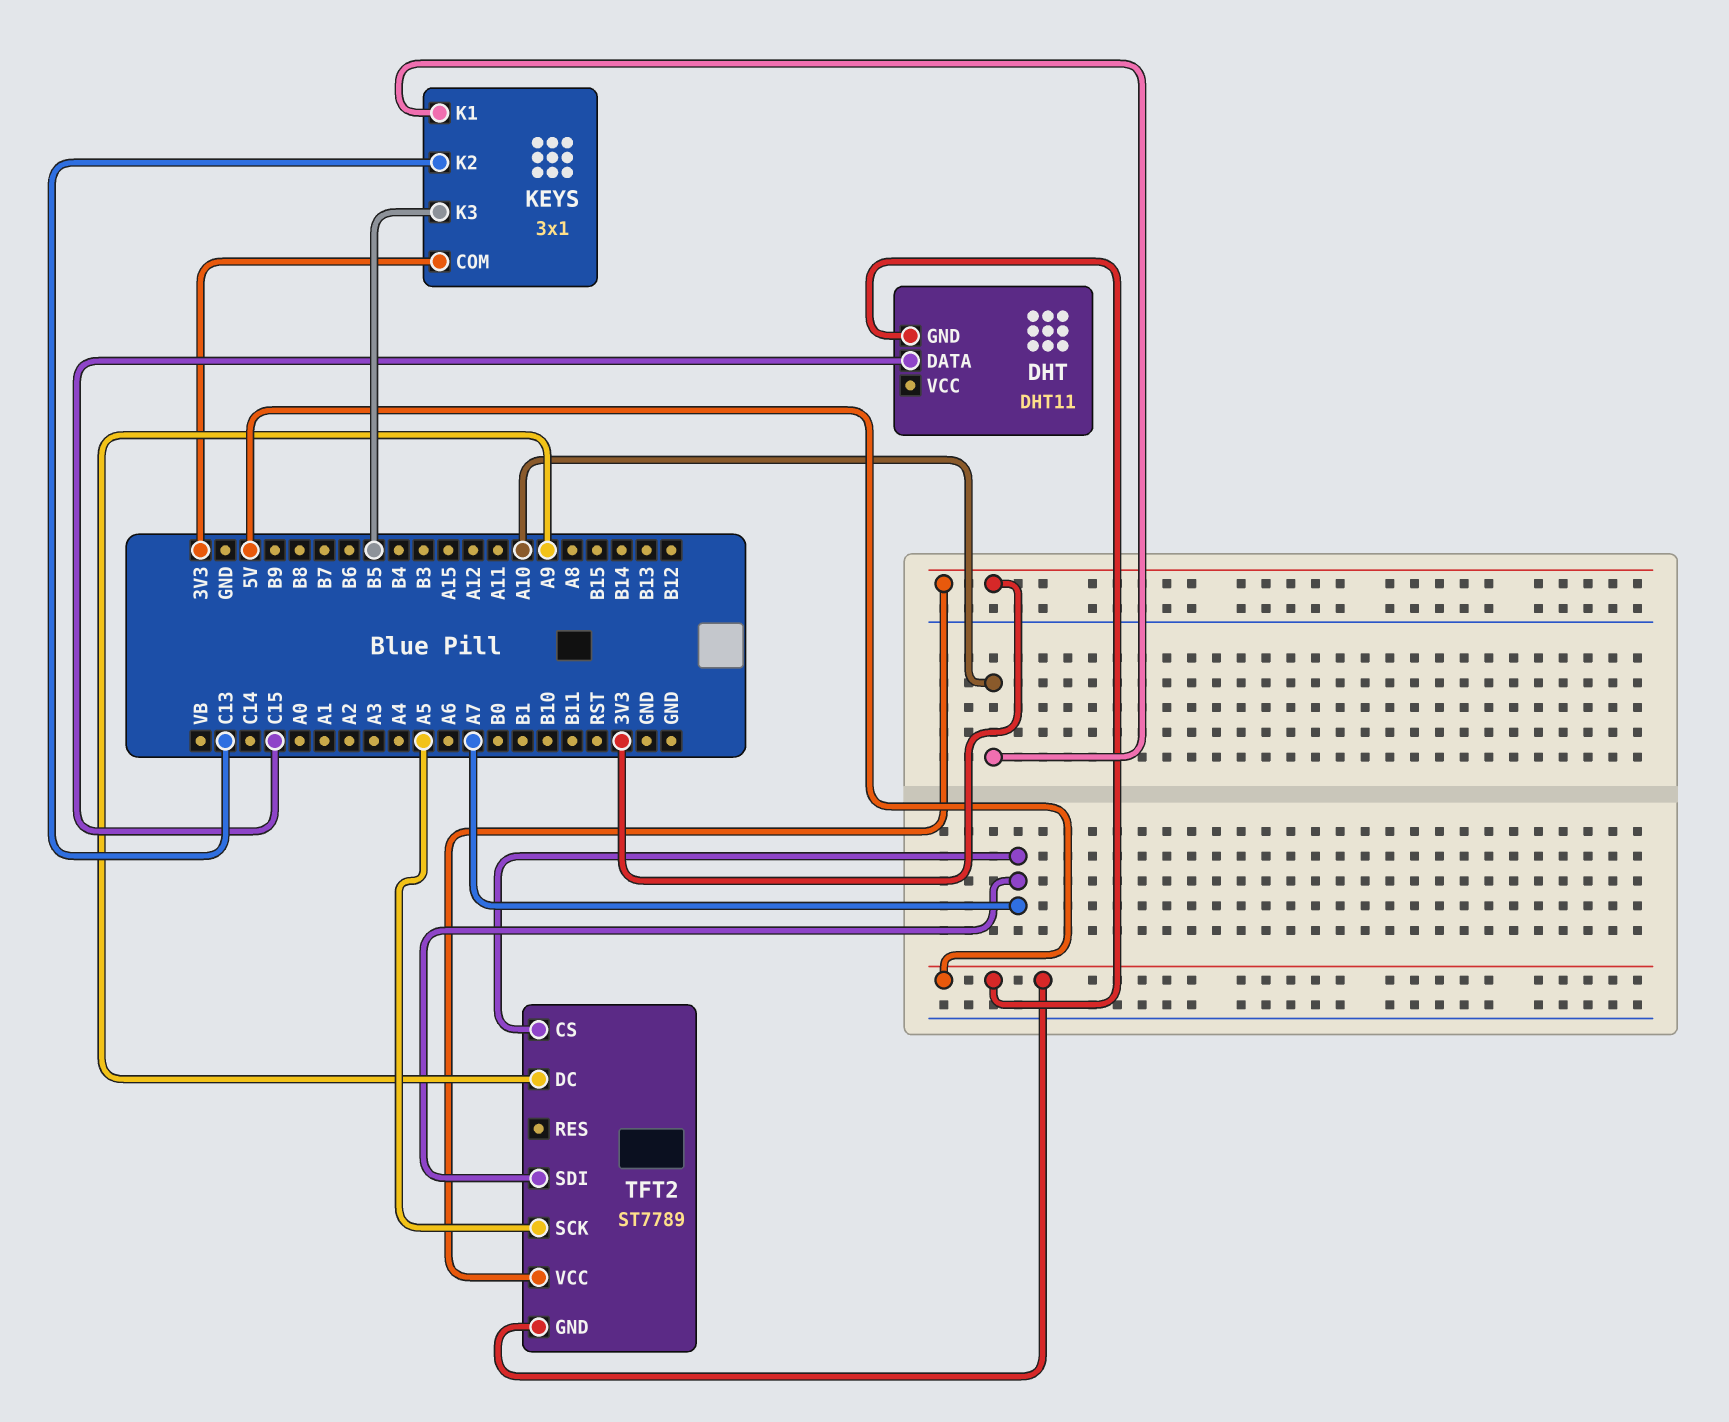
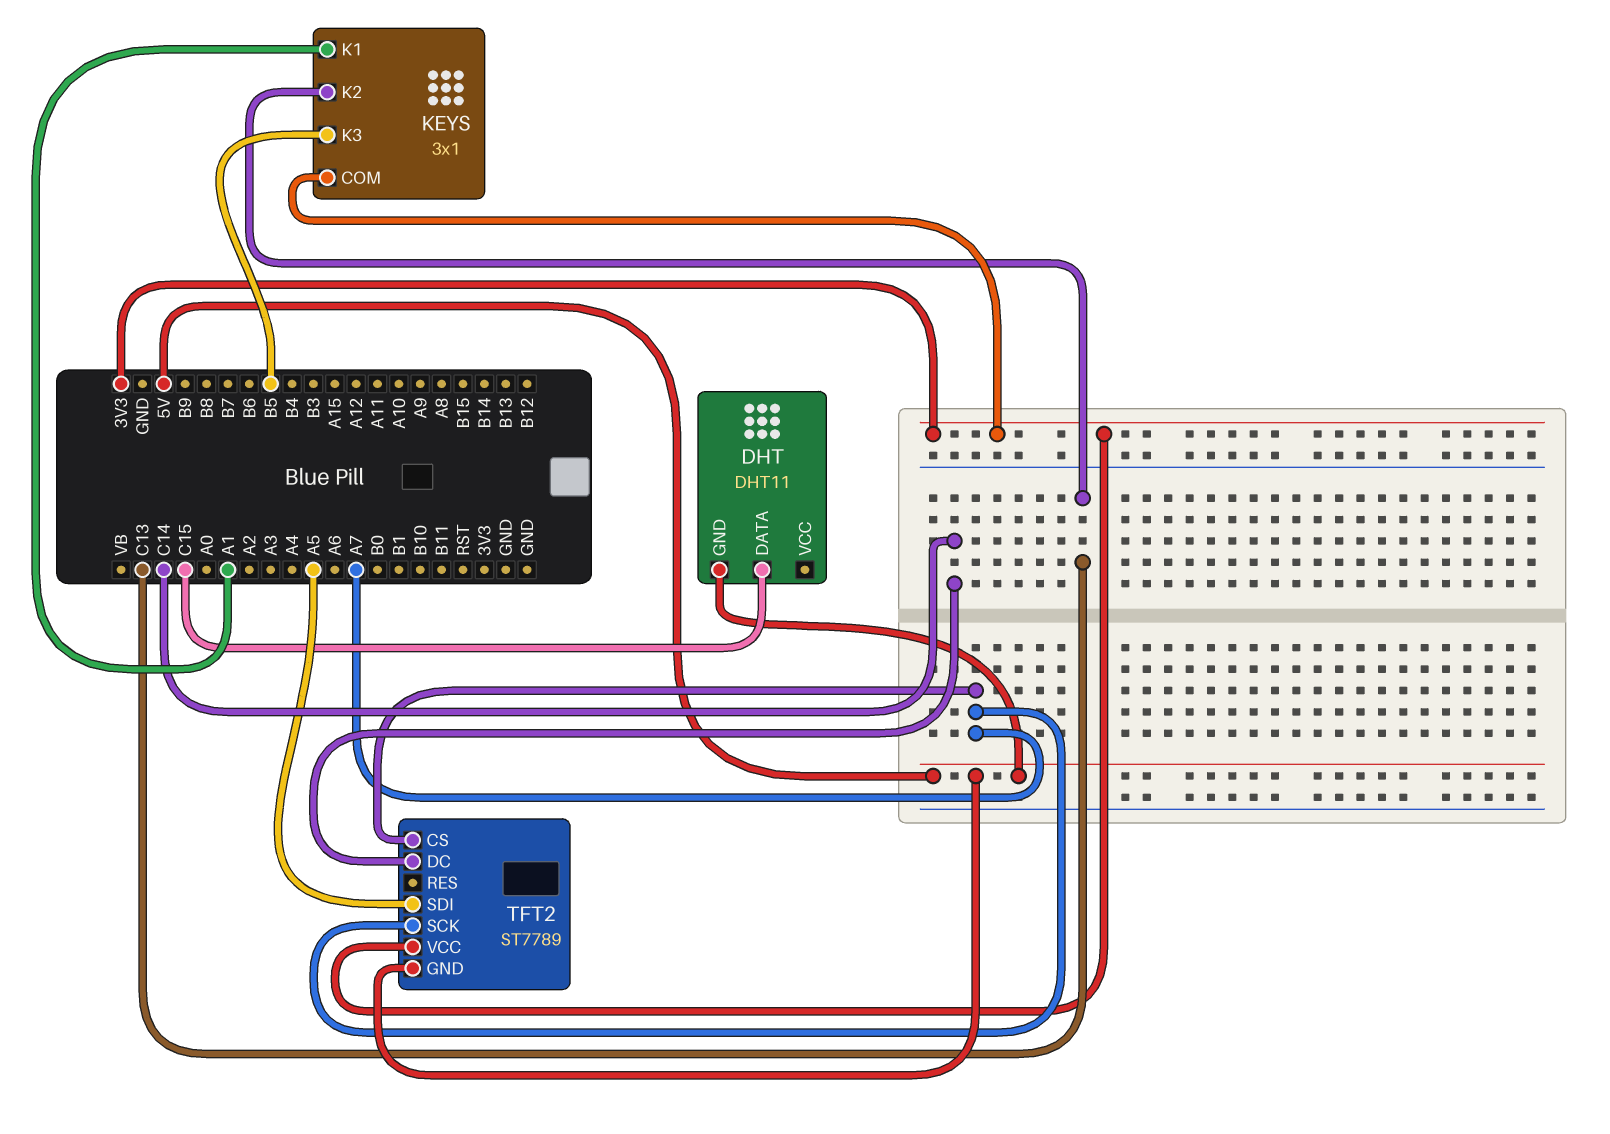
KEYS pin K1: A10 -> A1
TFT2 pin DC: A9 -> C14
TFT2 pin SCK: A5 -> A7
TFT2 pin SDI: A7 -> A5

